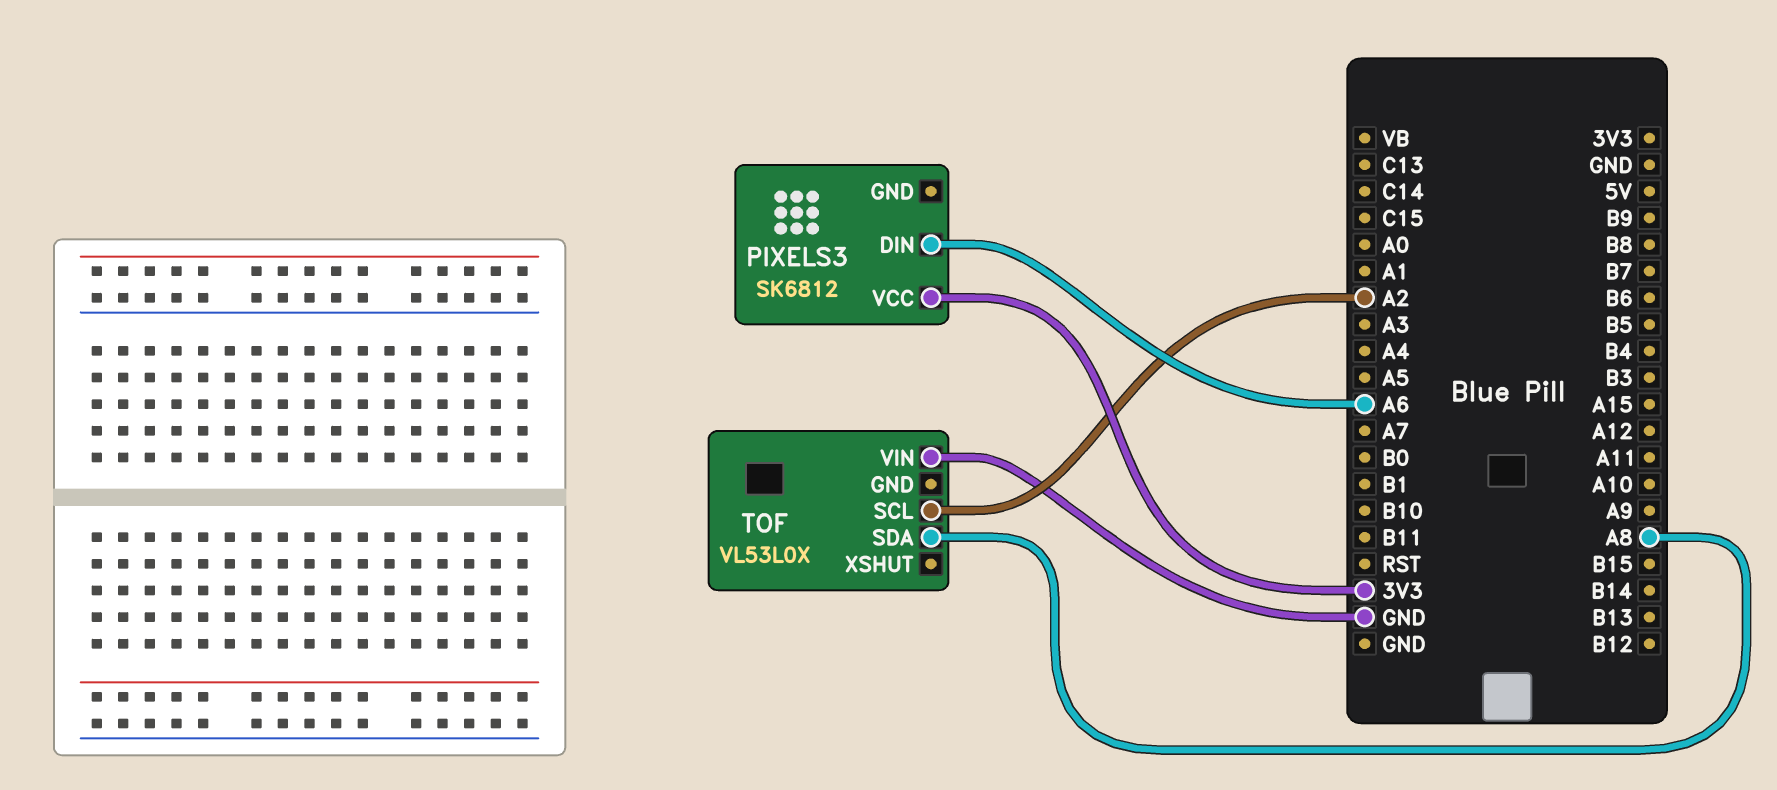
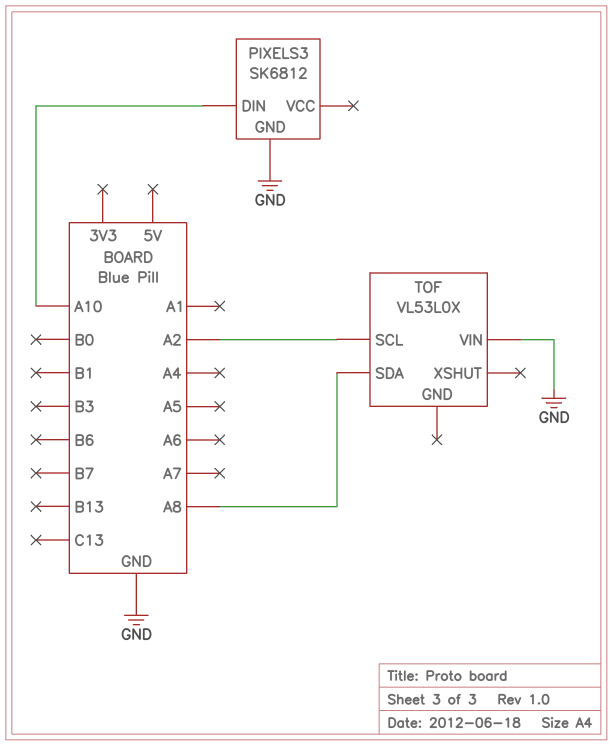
PIXELS3 pin DIN: A6 -> A10
PIXELS3 pin GND: none -> GND
PIXELS3 pin VCC: 3V3 -> none

